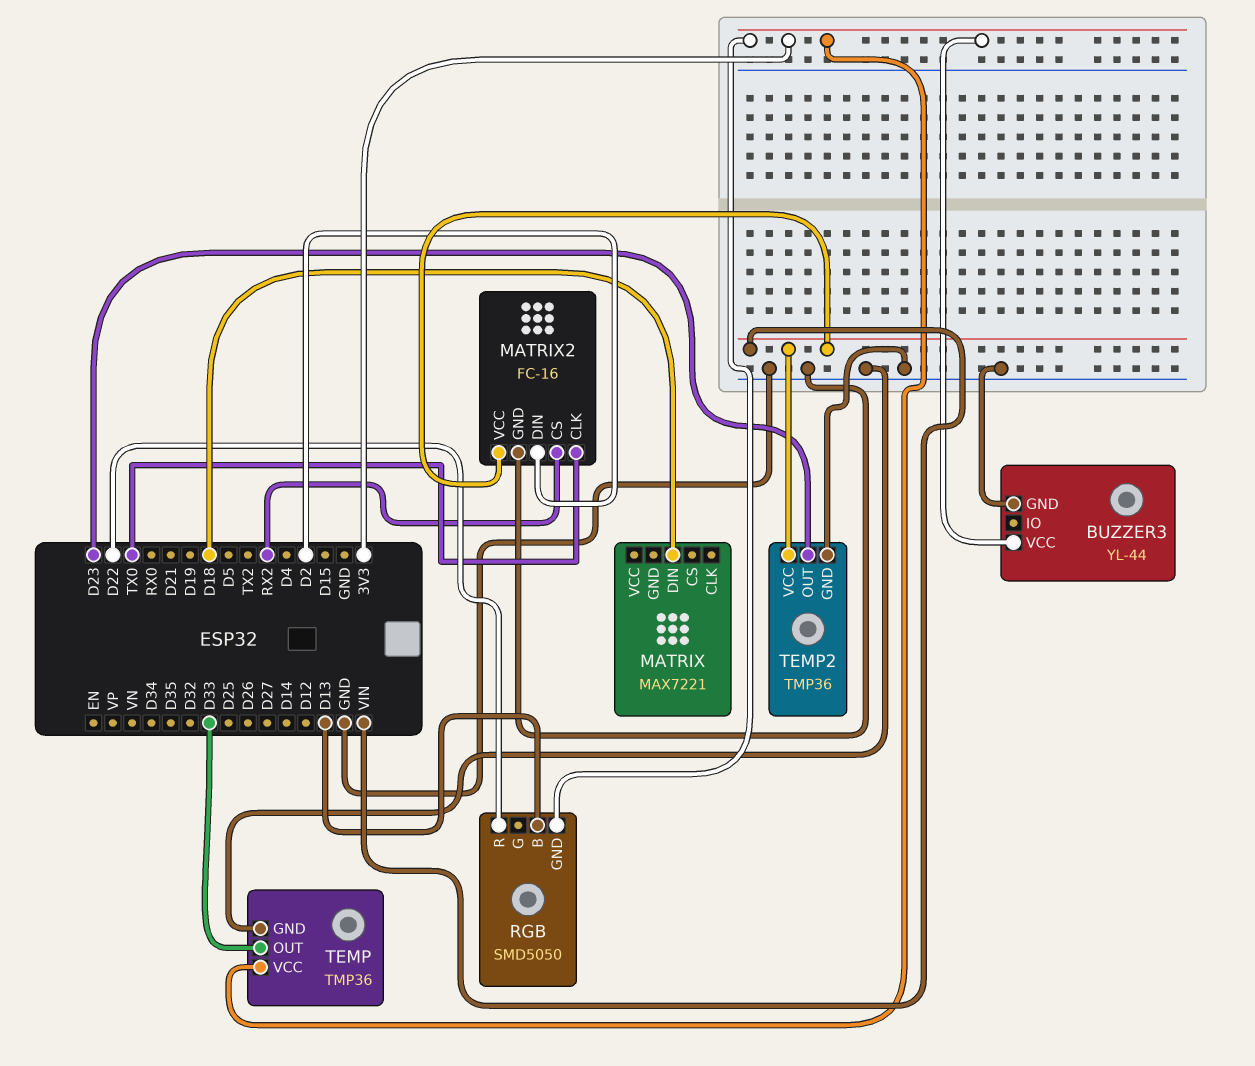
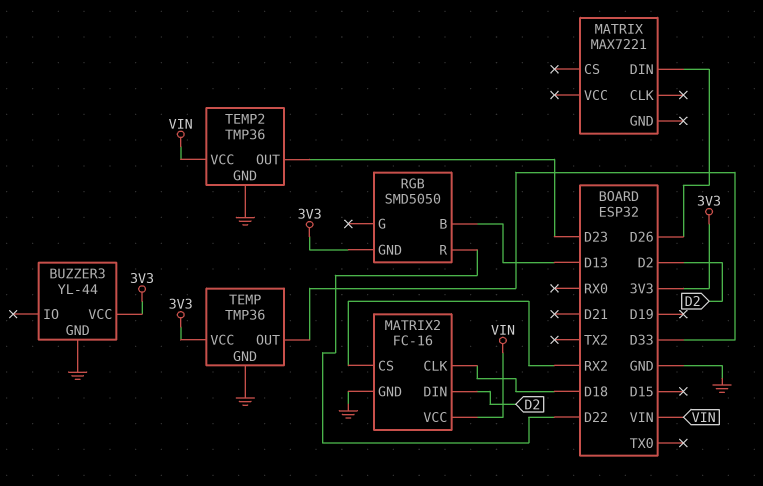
MATRIX pin DIN: D18 -> D26
MATRIX2 pin CLK: TX0 -> D18

